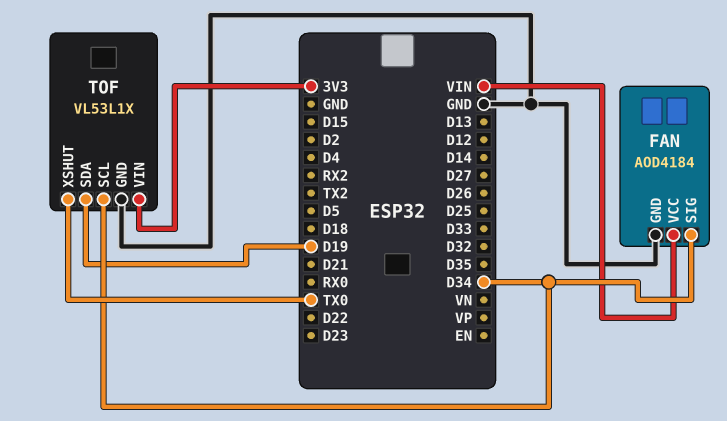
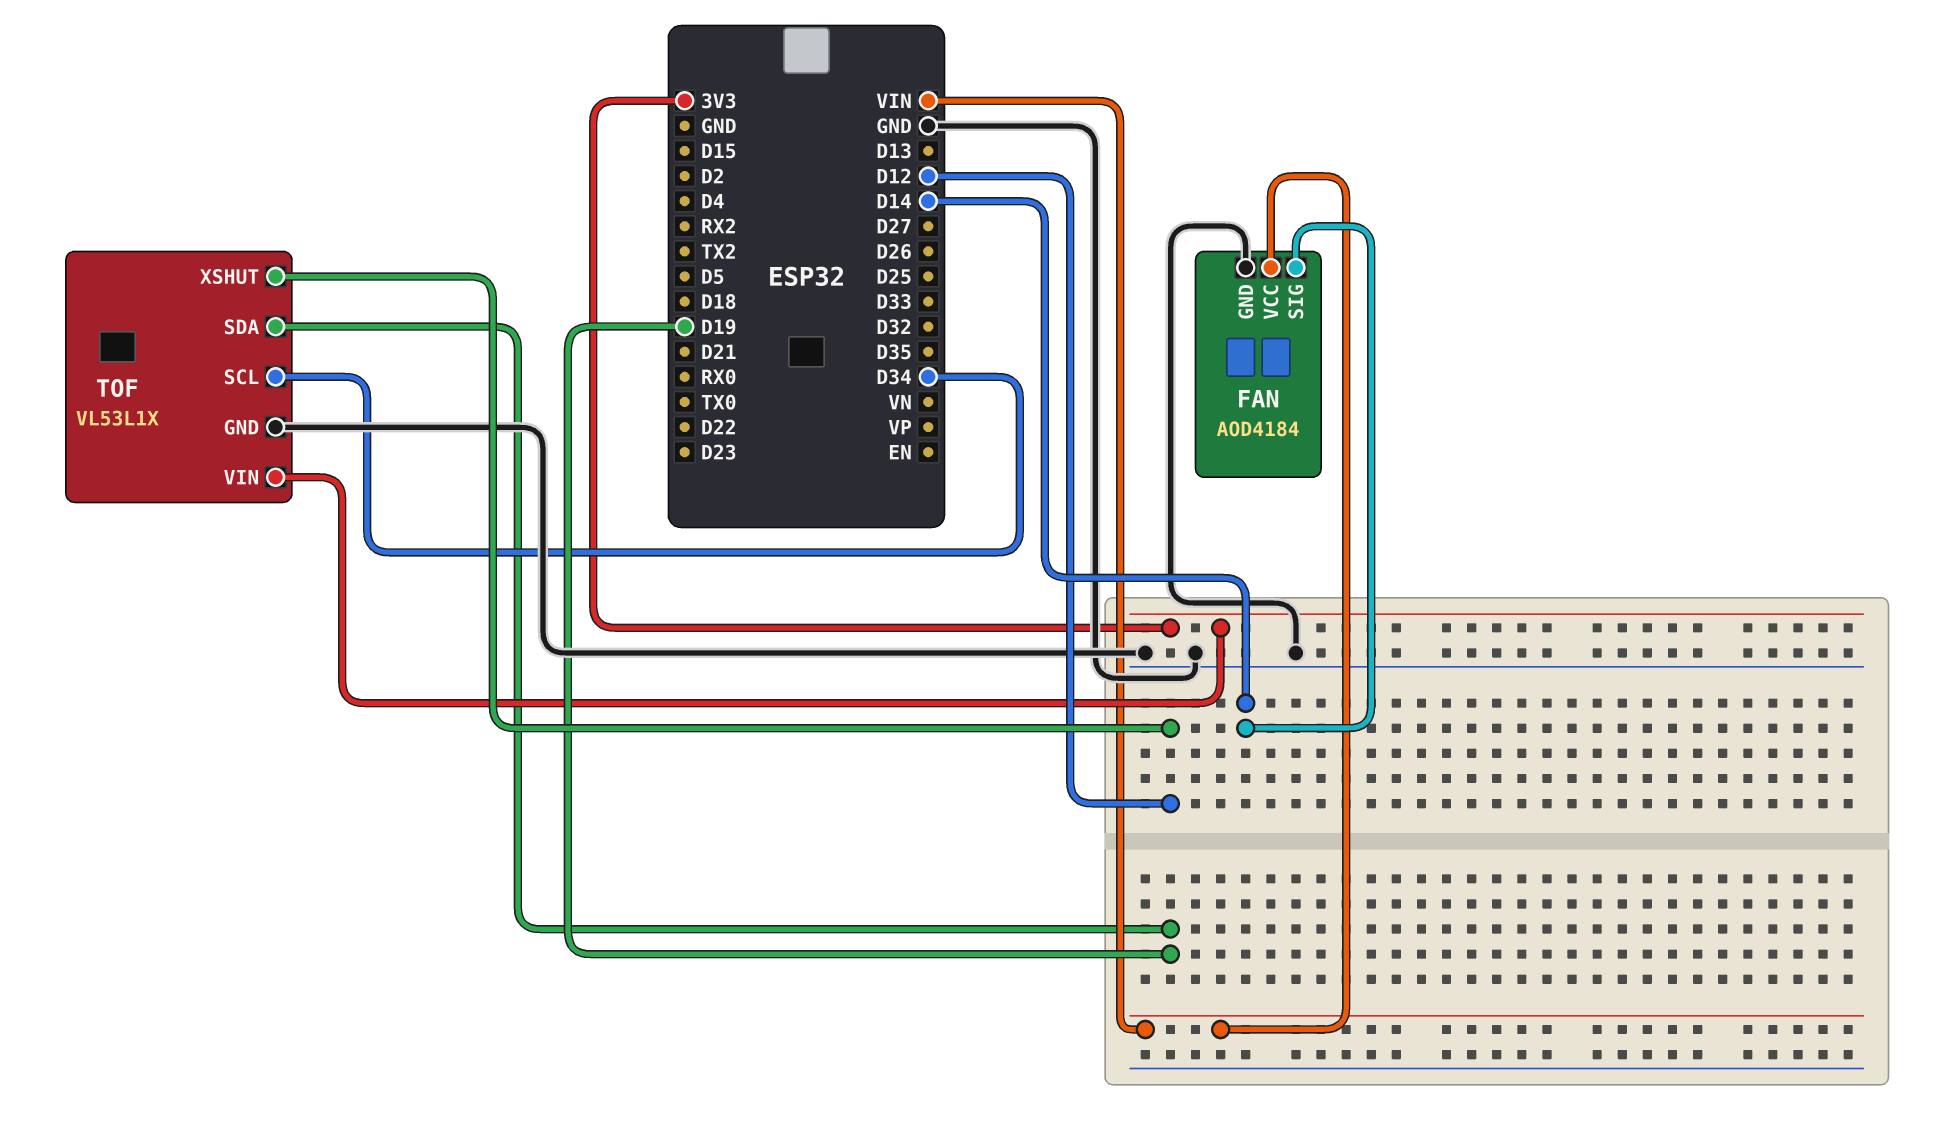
FAN pin SIG: D34 -> D14
TOF pin XSHUT: TX0 -> D12

